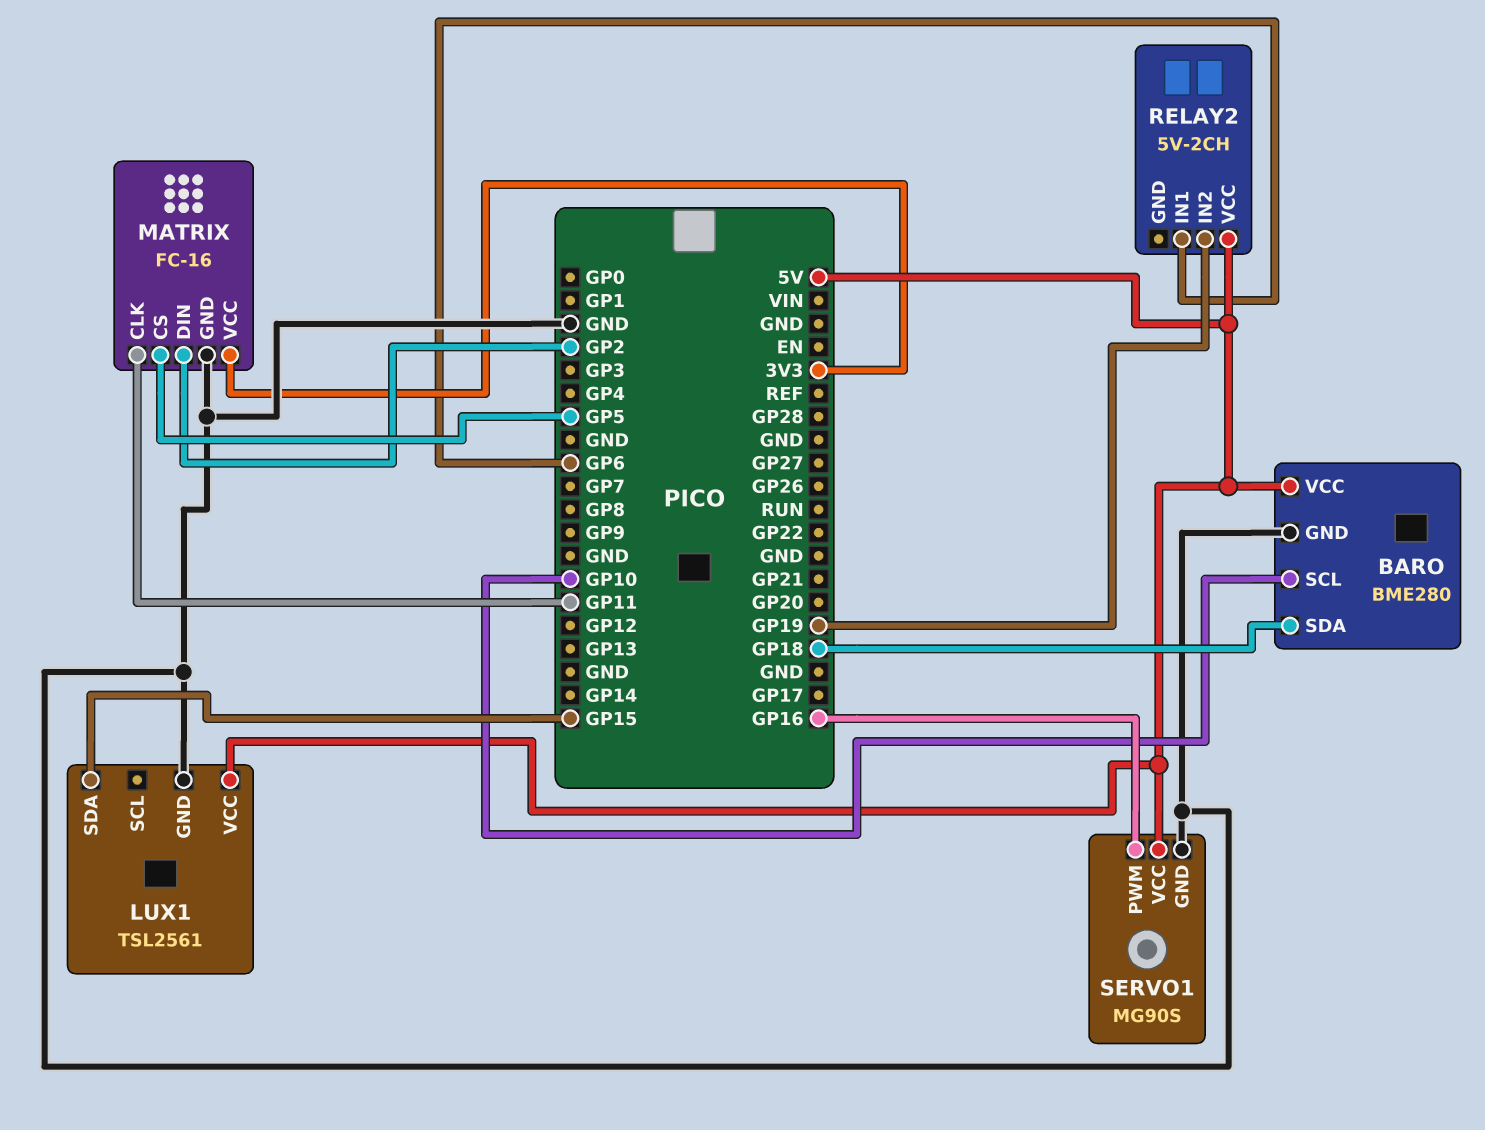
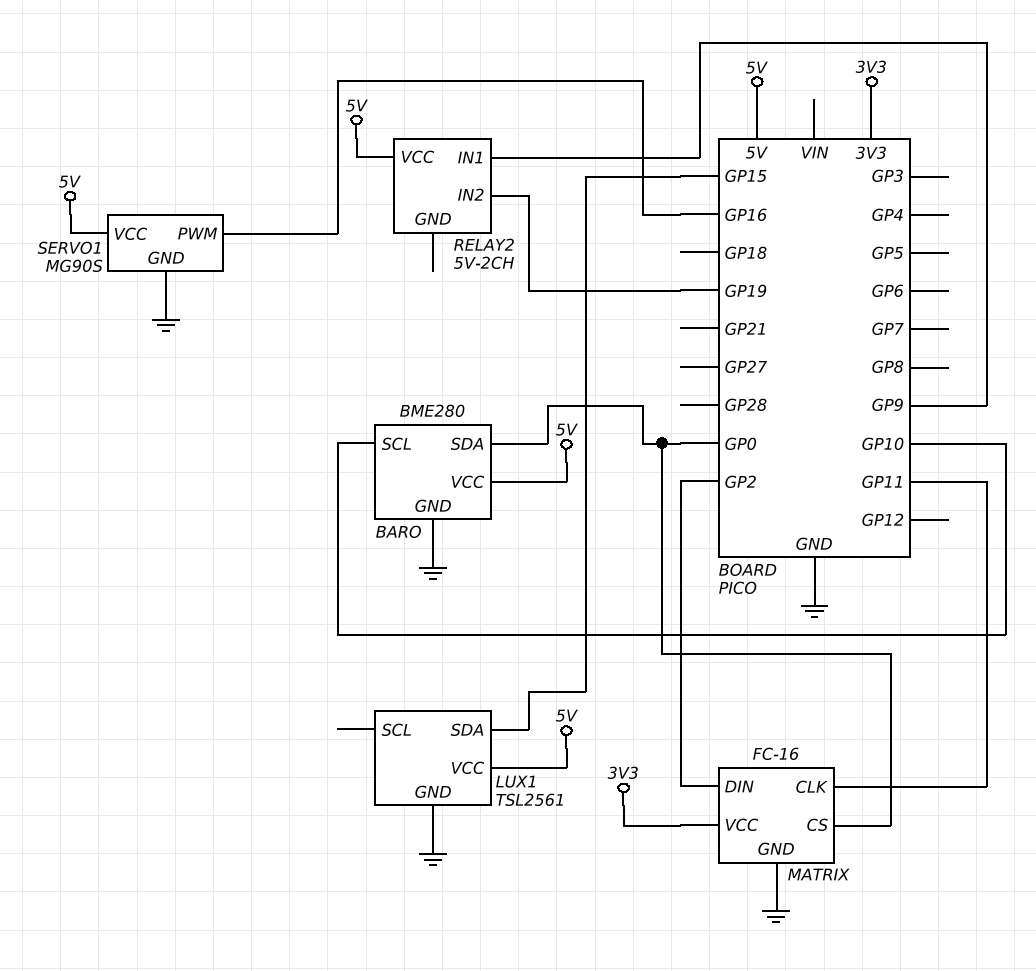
BARO pin SDA: GP18 -> GP0
MATRIX pin CS: GP5 -> GP0
RELAY2 pin IN1: GP6 -> GP9

